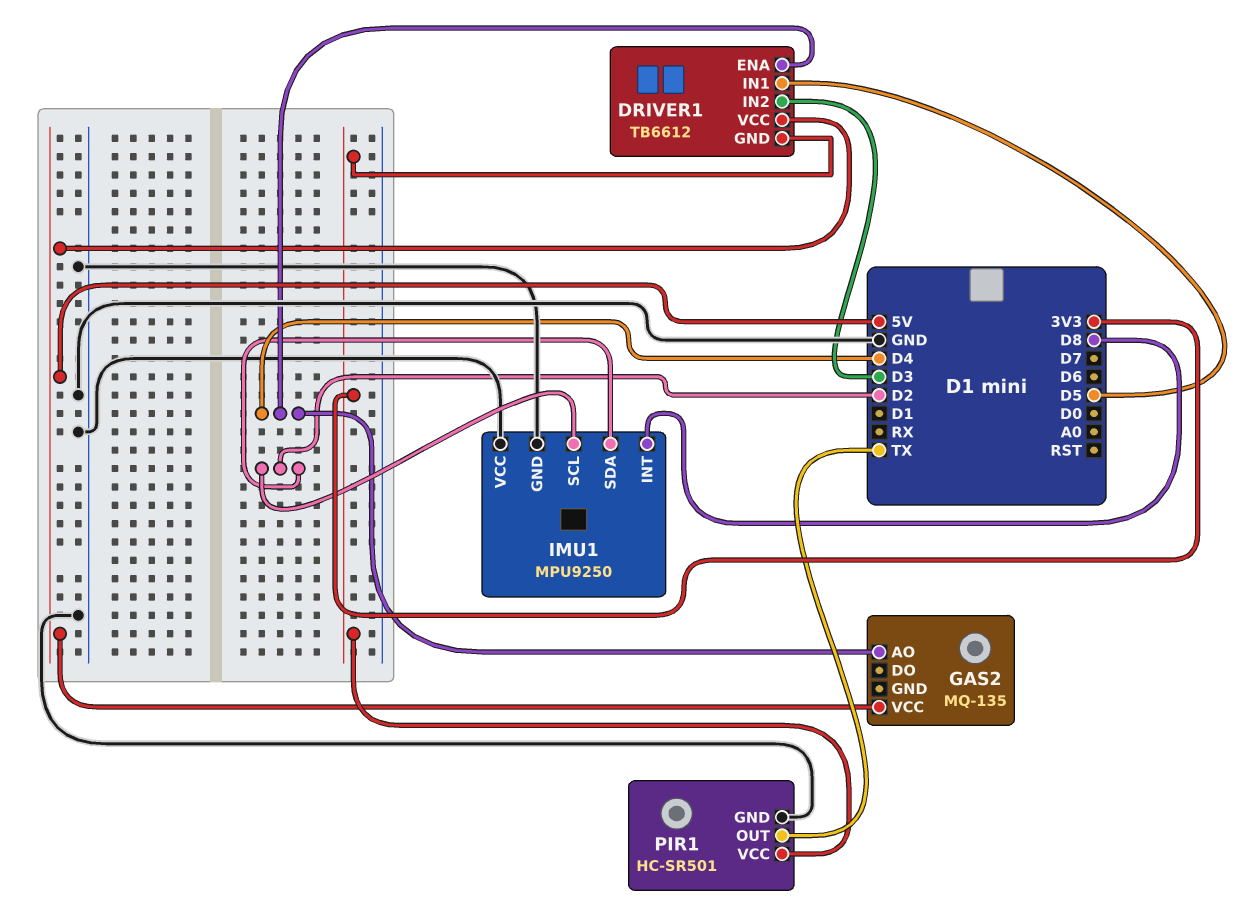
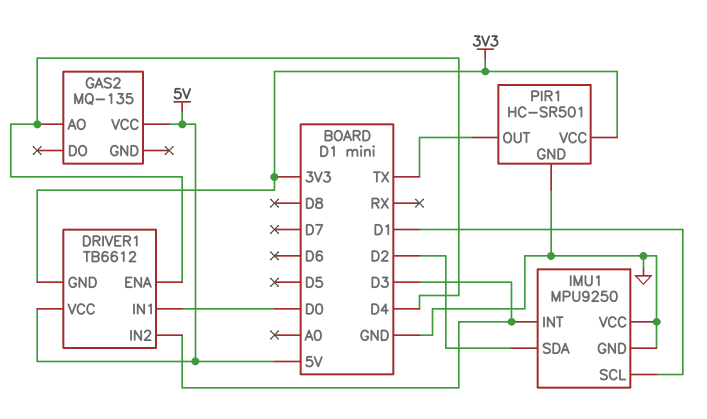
DRIVER1 pin IN1: D5 -> D0
IMU1 pin INT: D8 -> D3
IMU1 pin SCL: D2 -> D1

